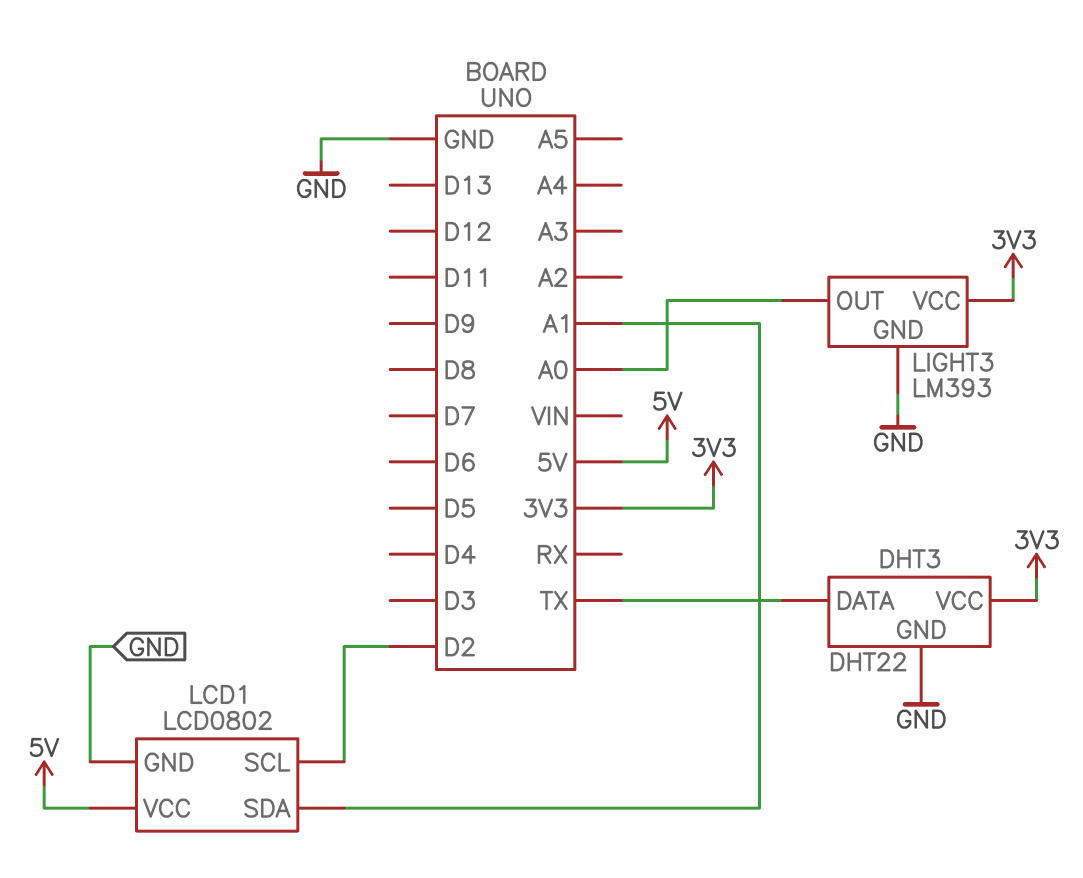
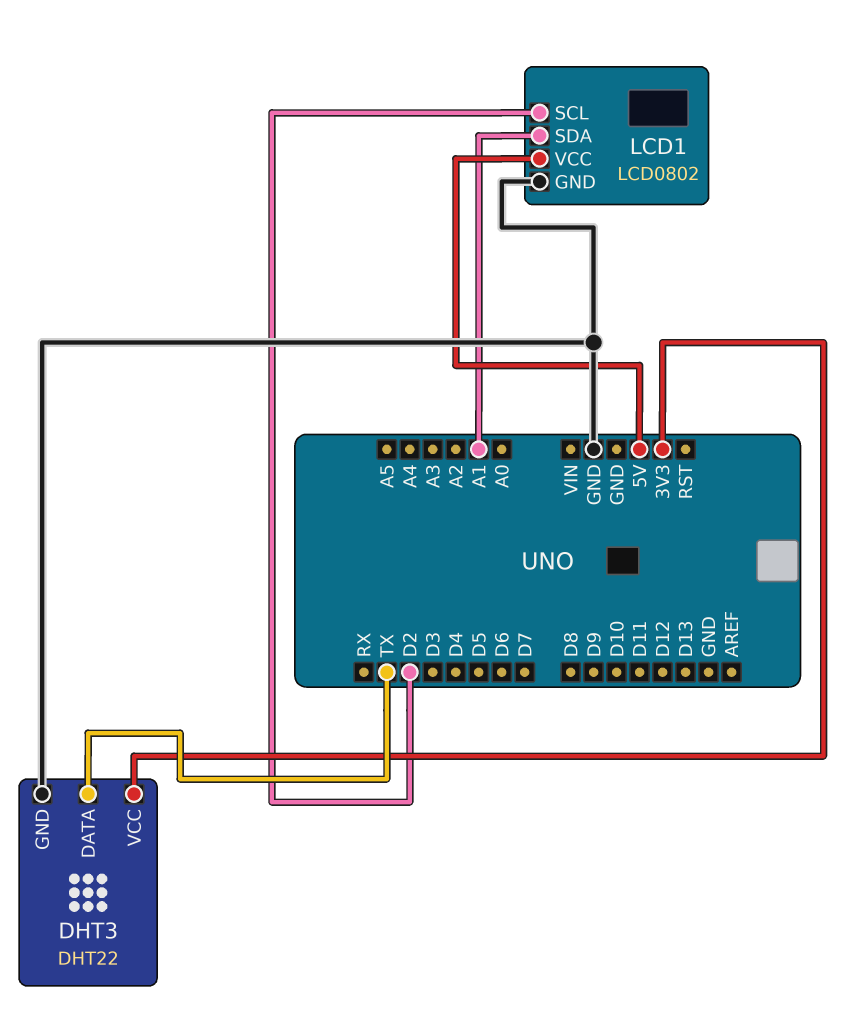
LIGHT3: LM393 -> none
LIGHT3 pin GND: GND -> none
LIGHT3 pin OUT: A0 -> none
LIGHT3 pin VCC: 3V3 -> none

